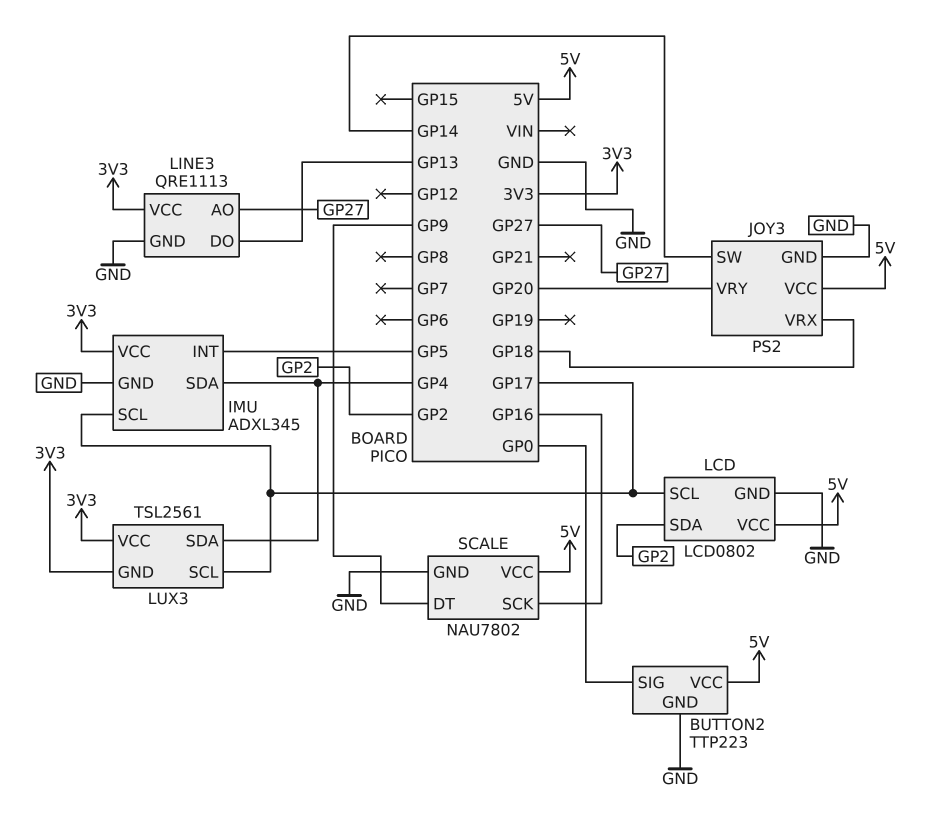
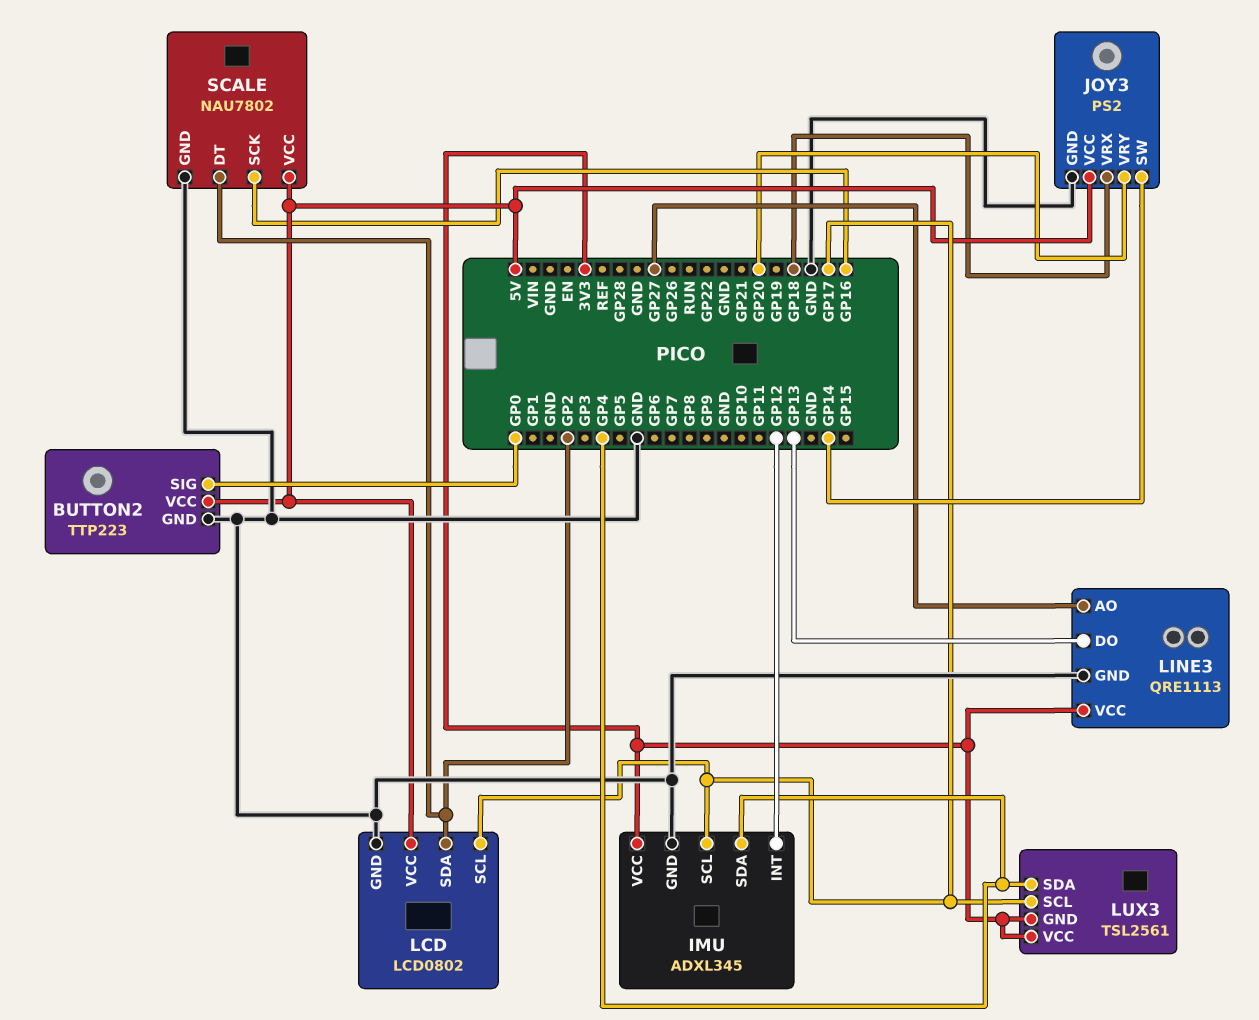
IMU pin INT: GP5 -> GP12
SCALE pin DT: GP9 -> GP2

